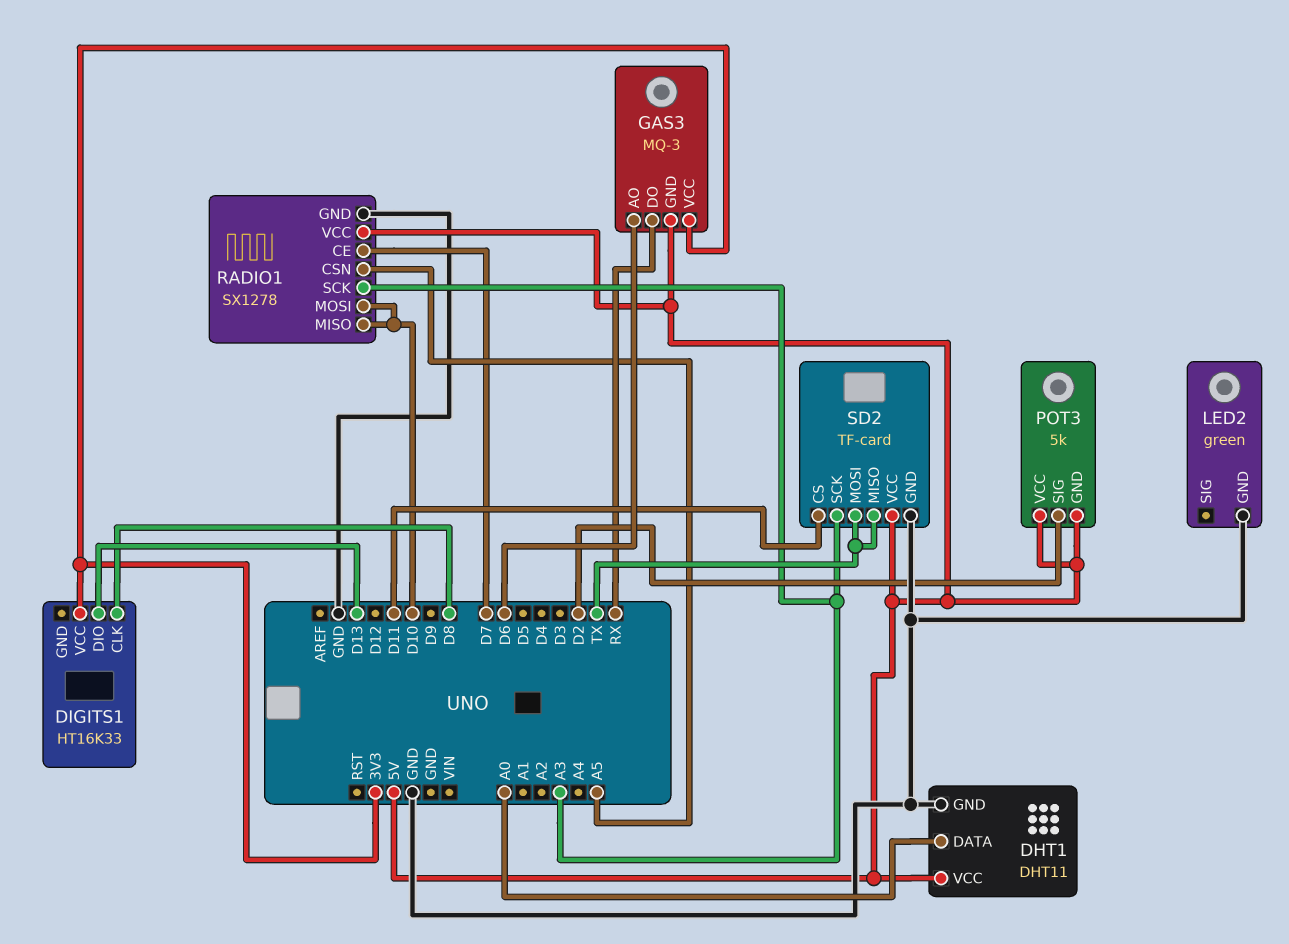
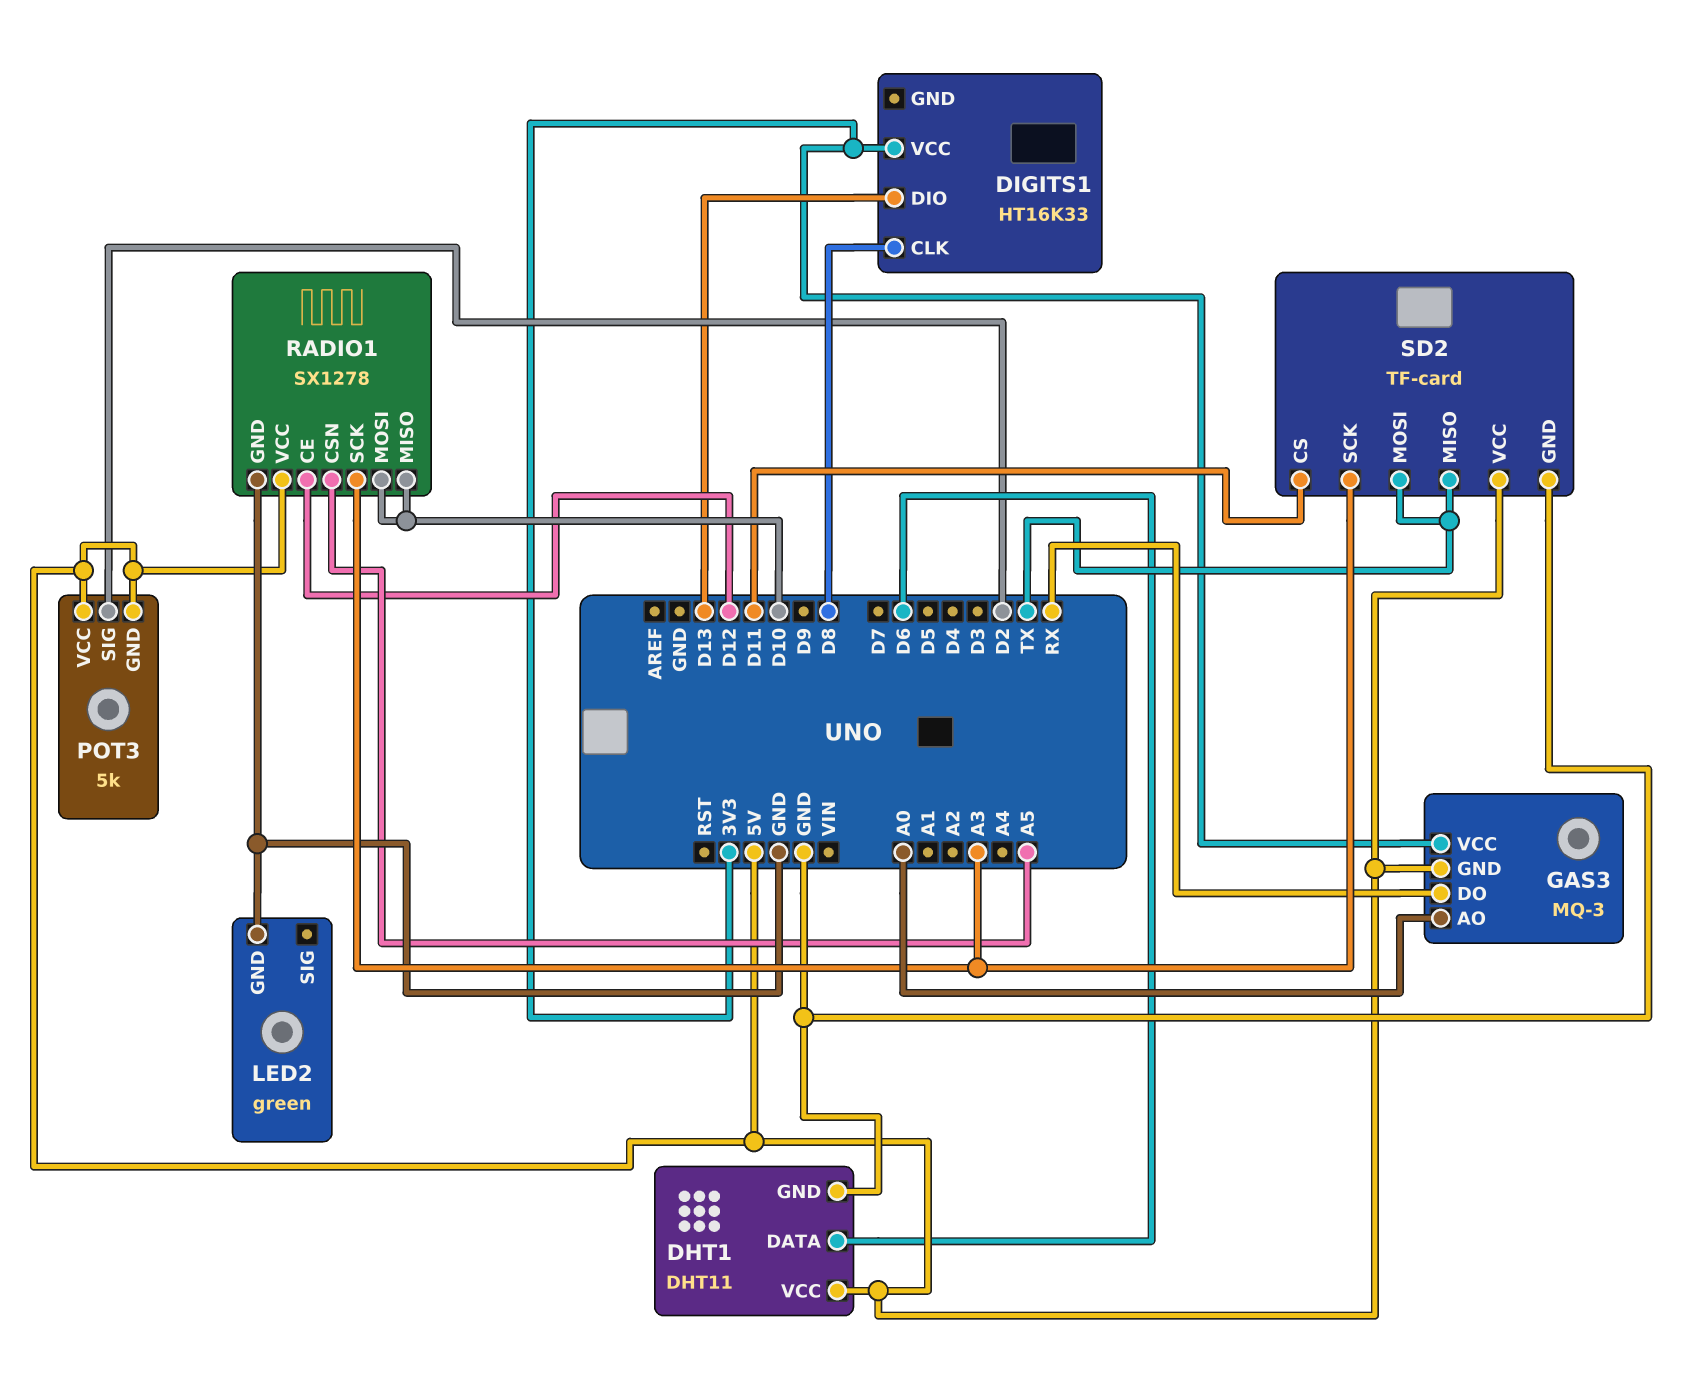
DHT1 pin DATA: A0 -> D6
GAS3 pin AO: D6 -> A0
RADIO1 pin CE: D7 -> D12

